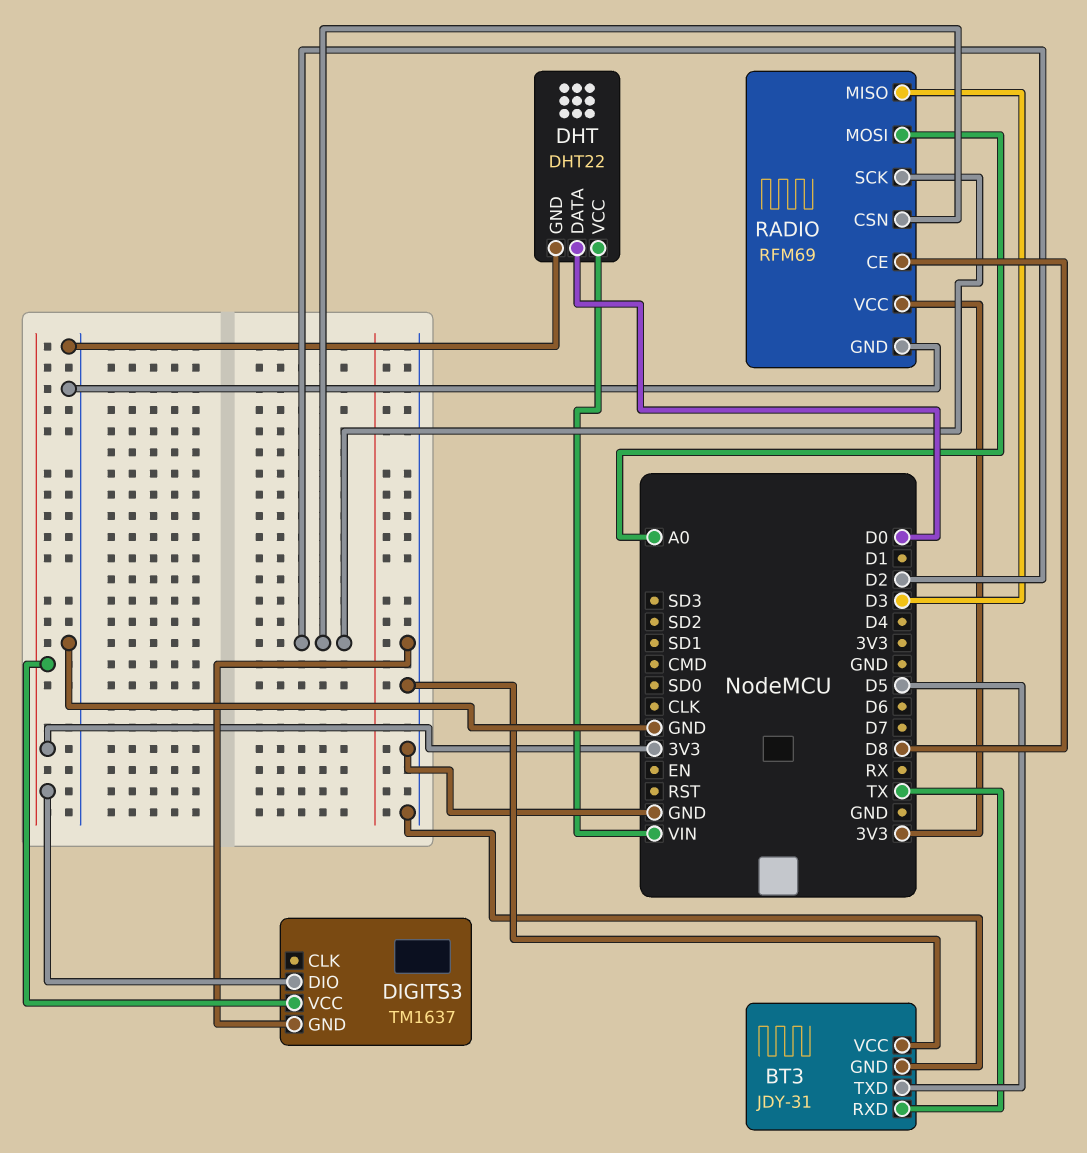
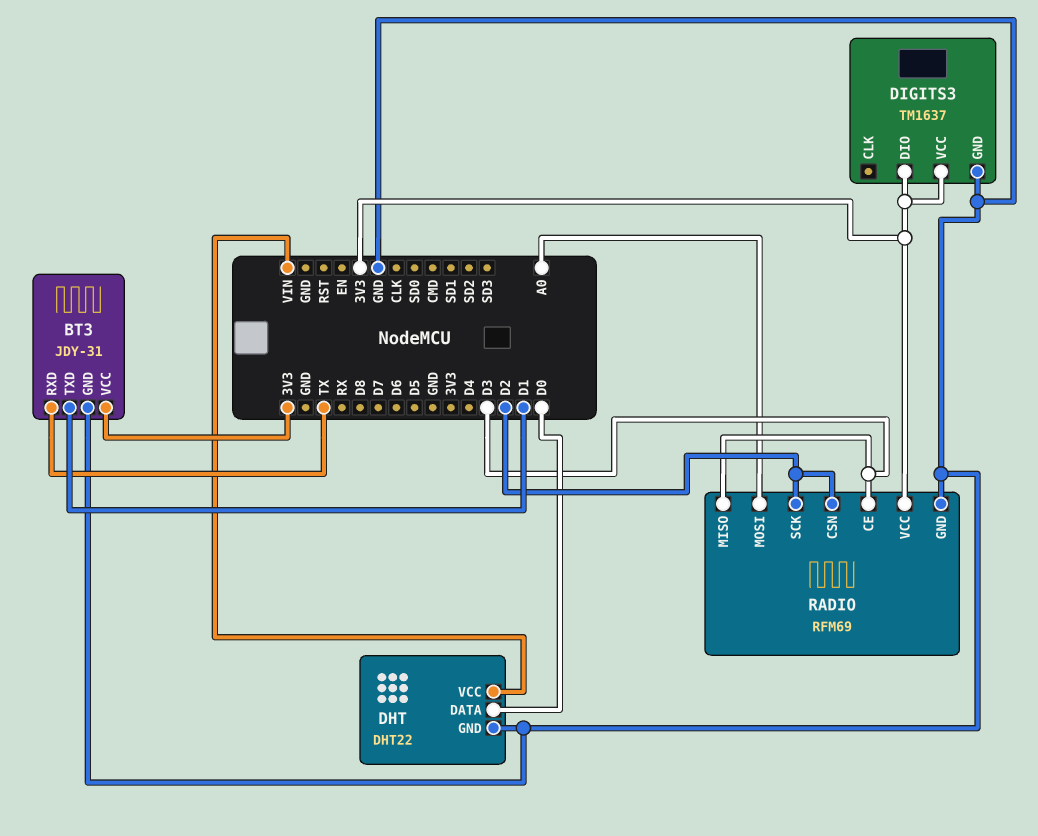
BT3 pin TXD: D5 -> D1
BT3 pin VCC: GND -> 3V3
RADIO pin CE: D8 -> D3

